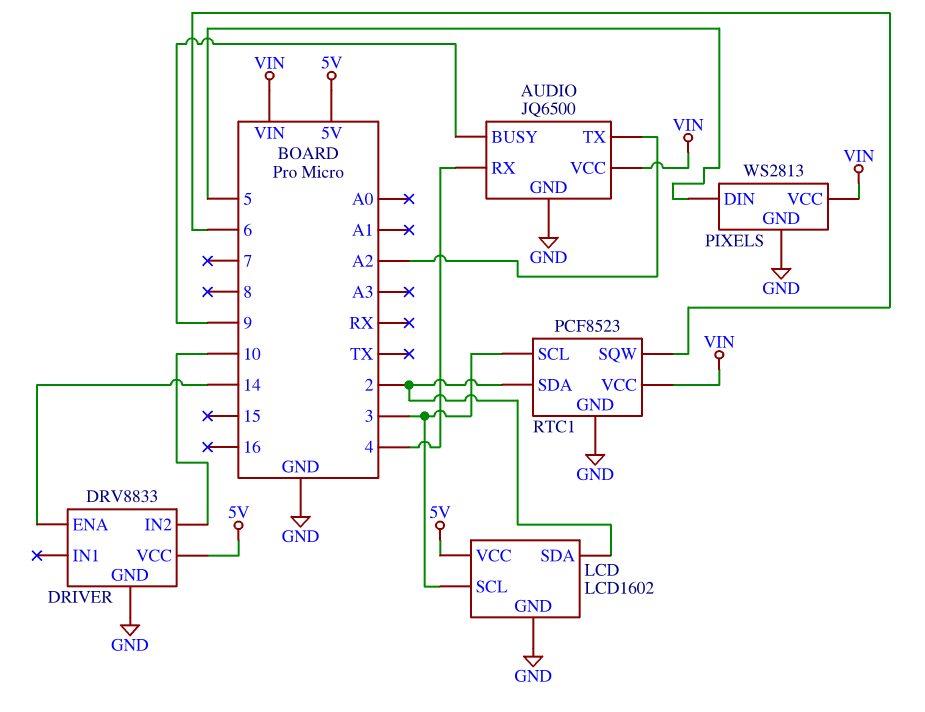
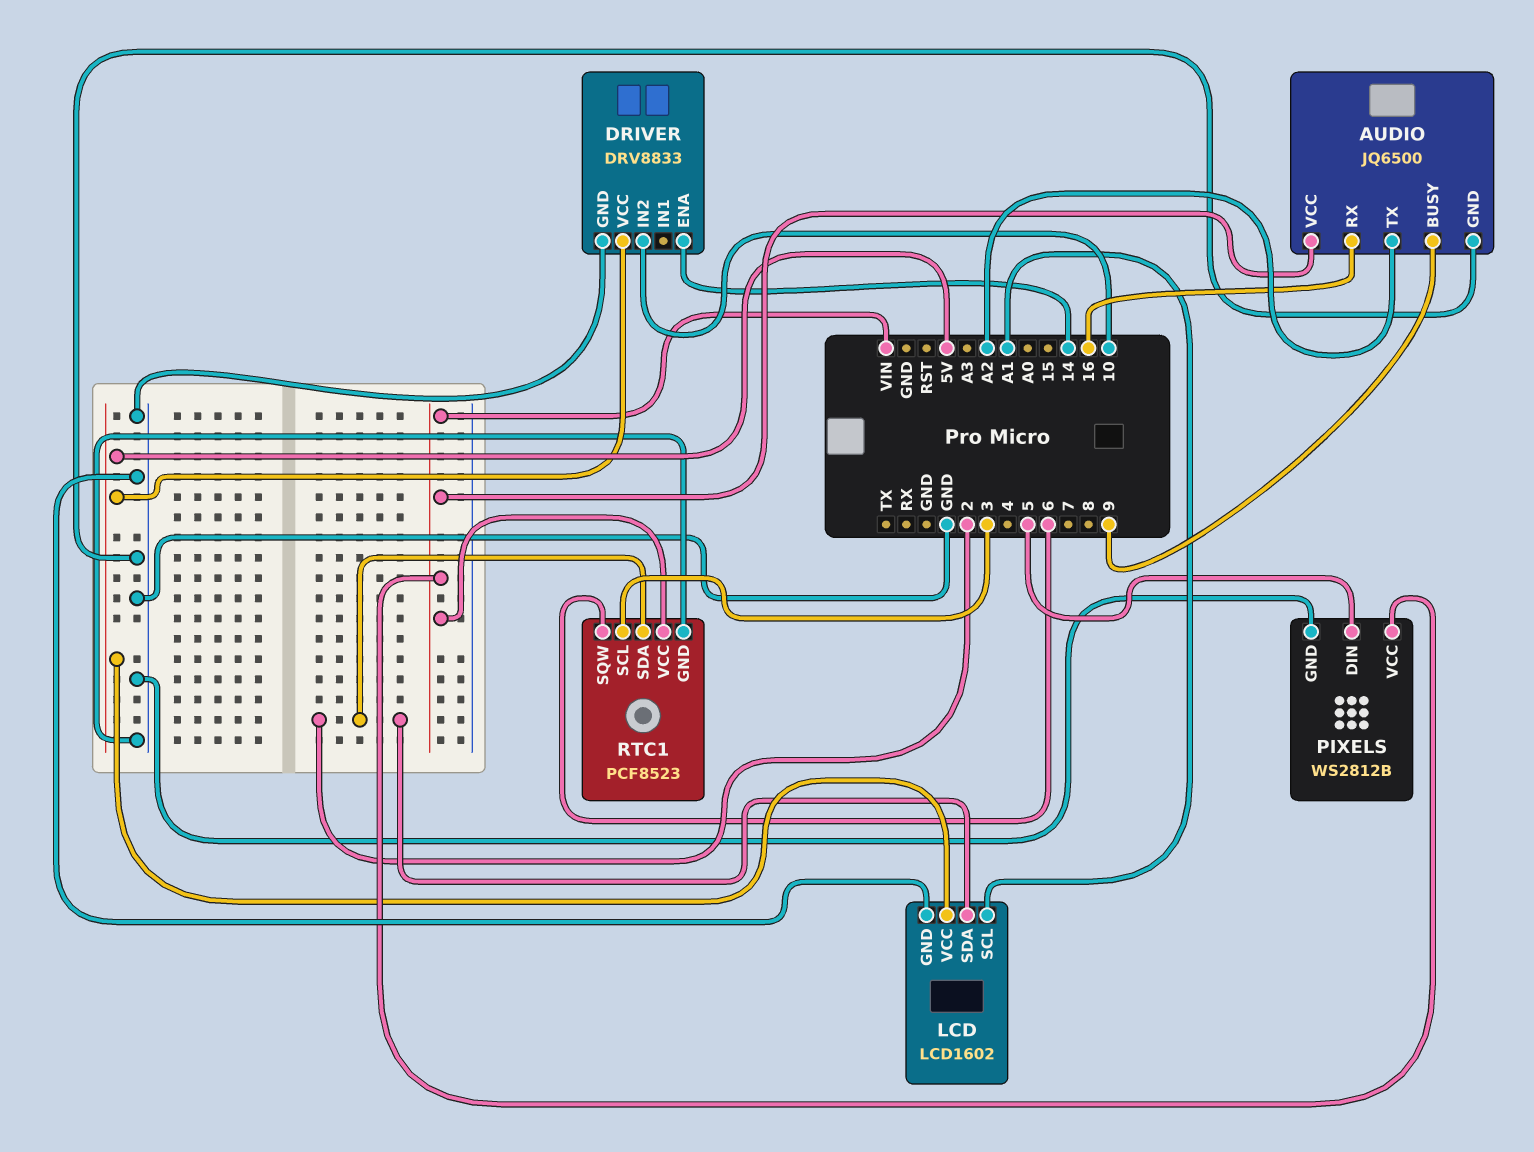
AUDIO pin RX: 4 -> 16
LCD pin SCL: 3 -> A1
PIXELS: WS2813 -> WS2812B

